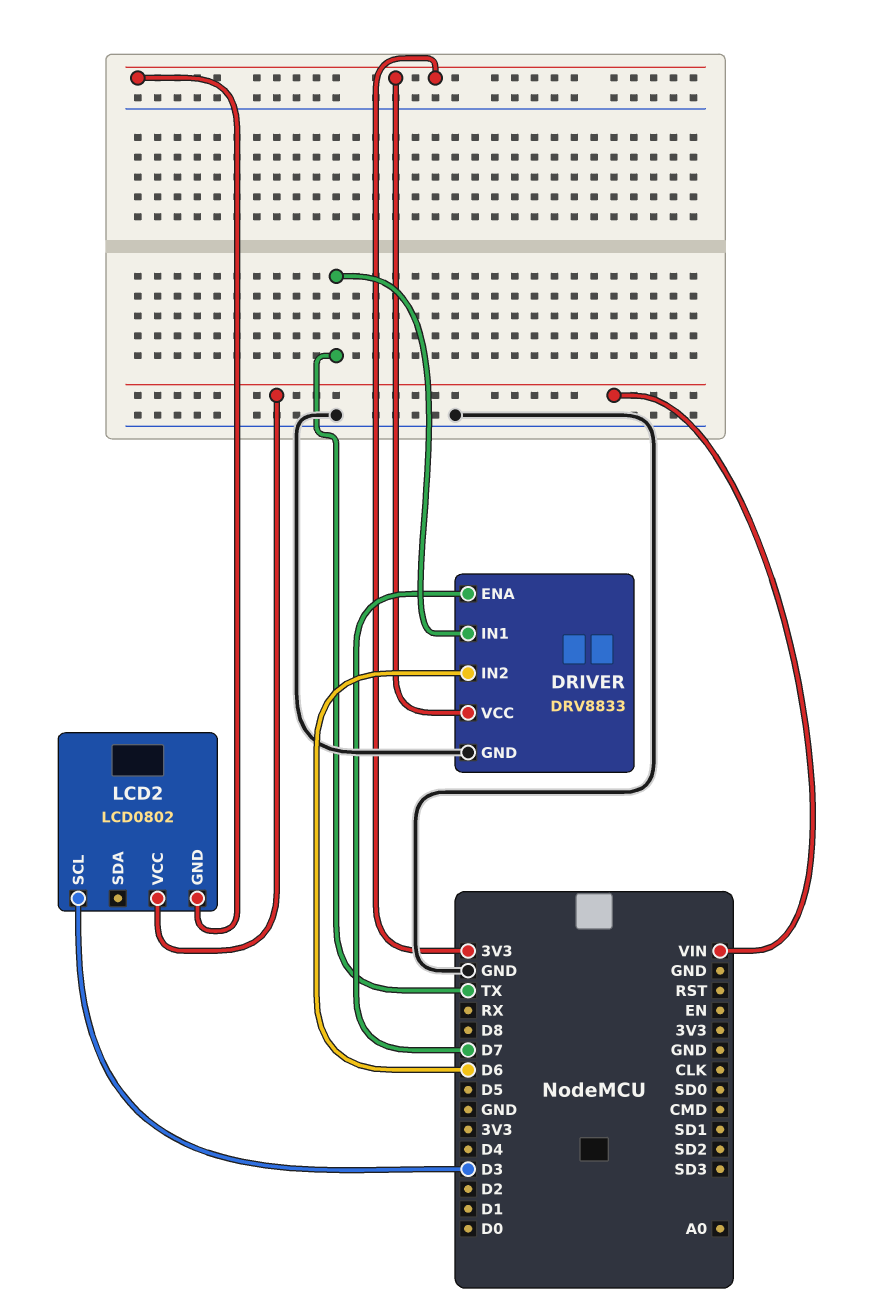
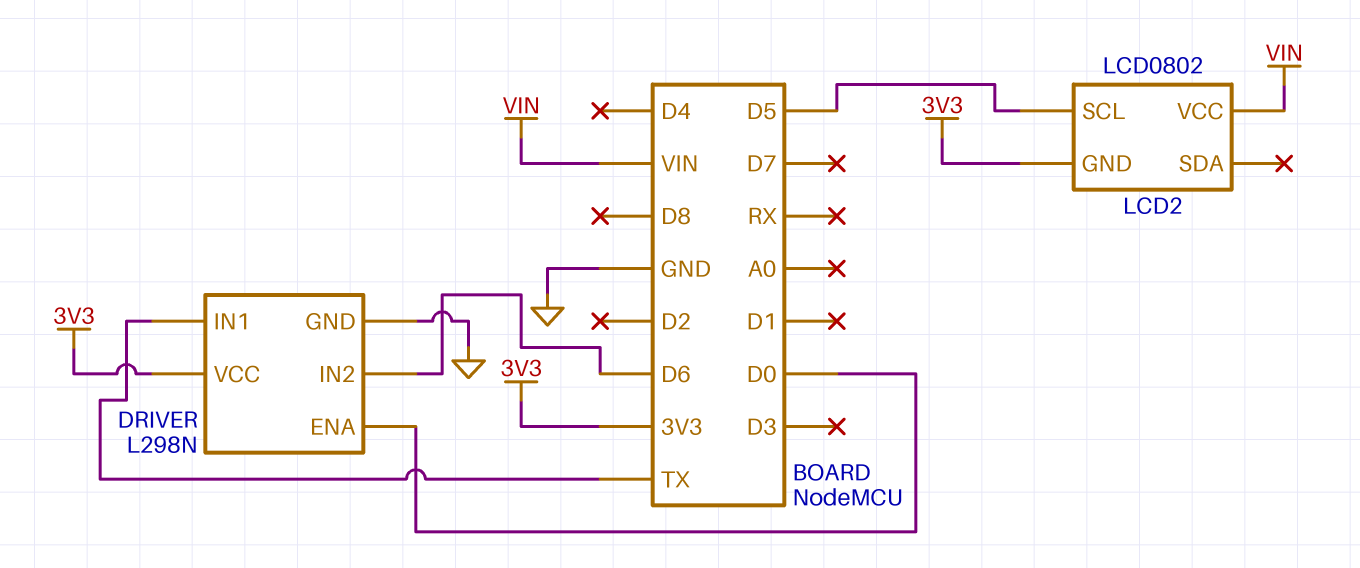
DRIVER: DRV8833 -> L298N
DRIVER pin ENA: D7 -> D0
LCD2 pin SCL: D3 -> D5

